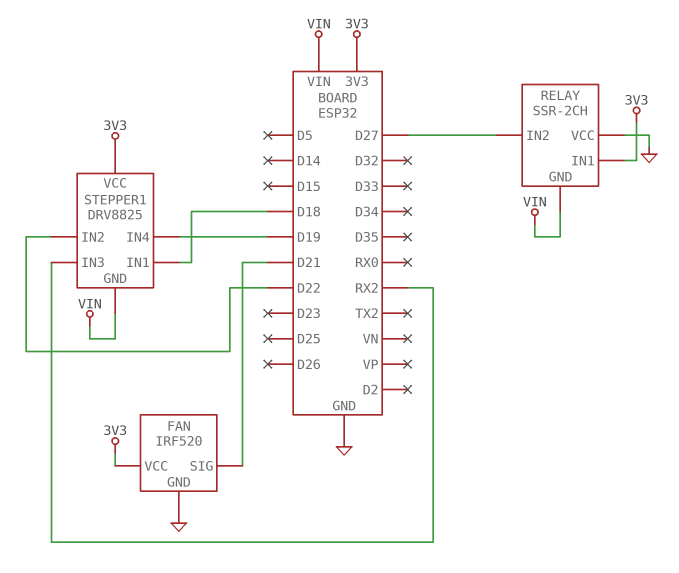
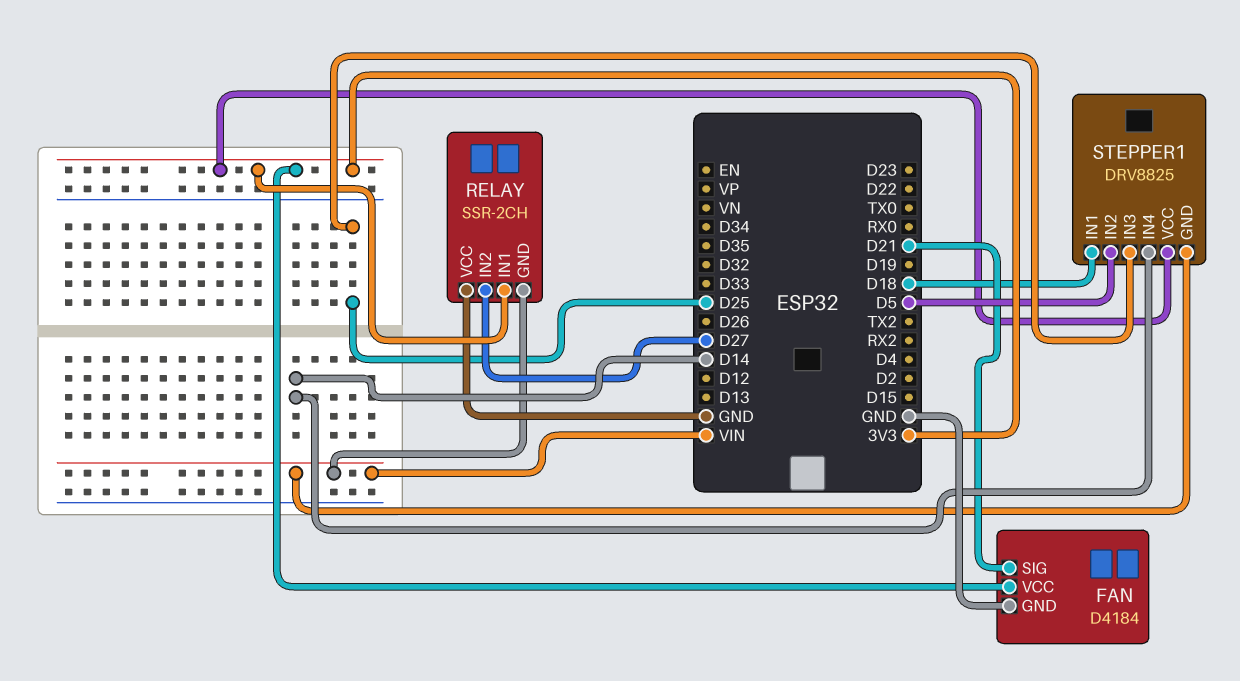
FAN: IRF520 -> D4184
STEPPER1 pin IN2: D22 -> D5
STEPPER1 pin IN3: RX2 -> D25
STEPPER1 pin IN4: D19 -> D14

